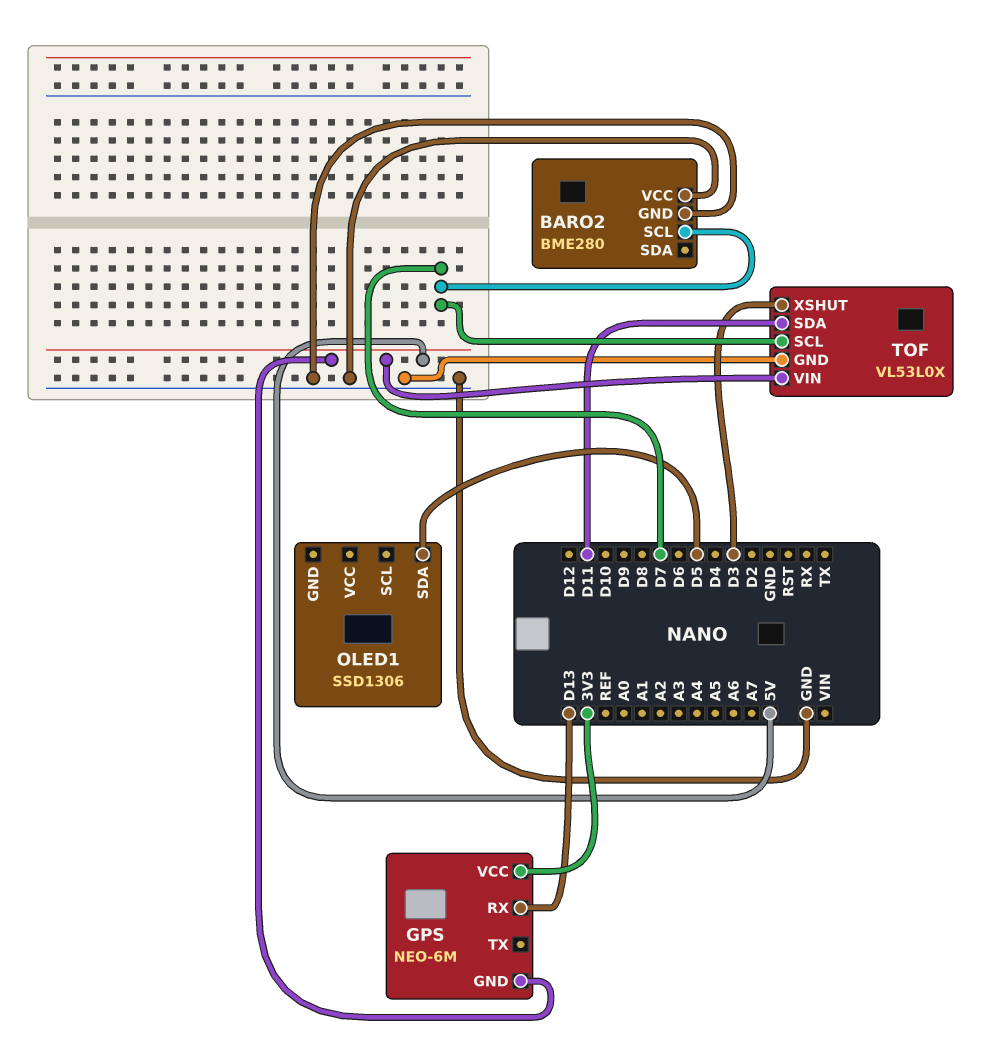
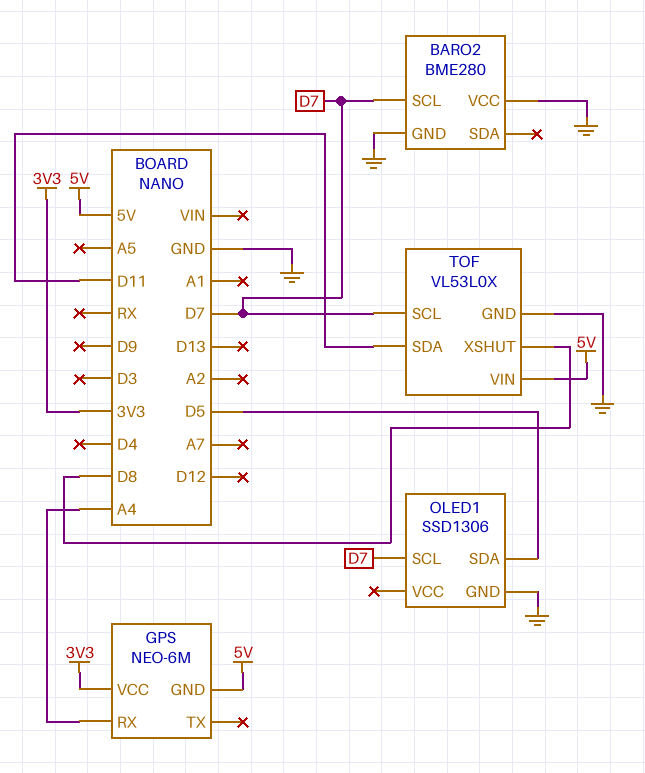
GPS pin RX: D13 -> A4
OLED1 pin GND: none -> GND
OLED1 pin SCL: none -> D7
TOF pin XSHUT: D3 -> D8

